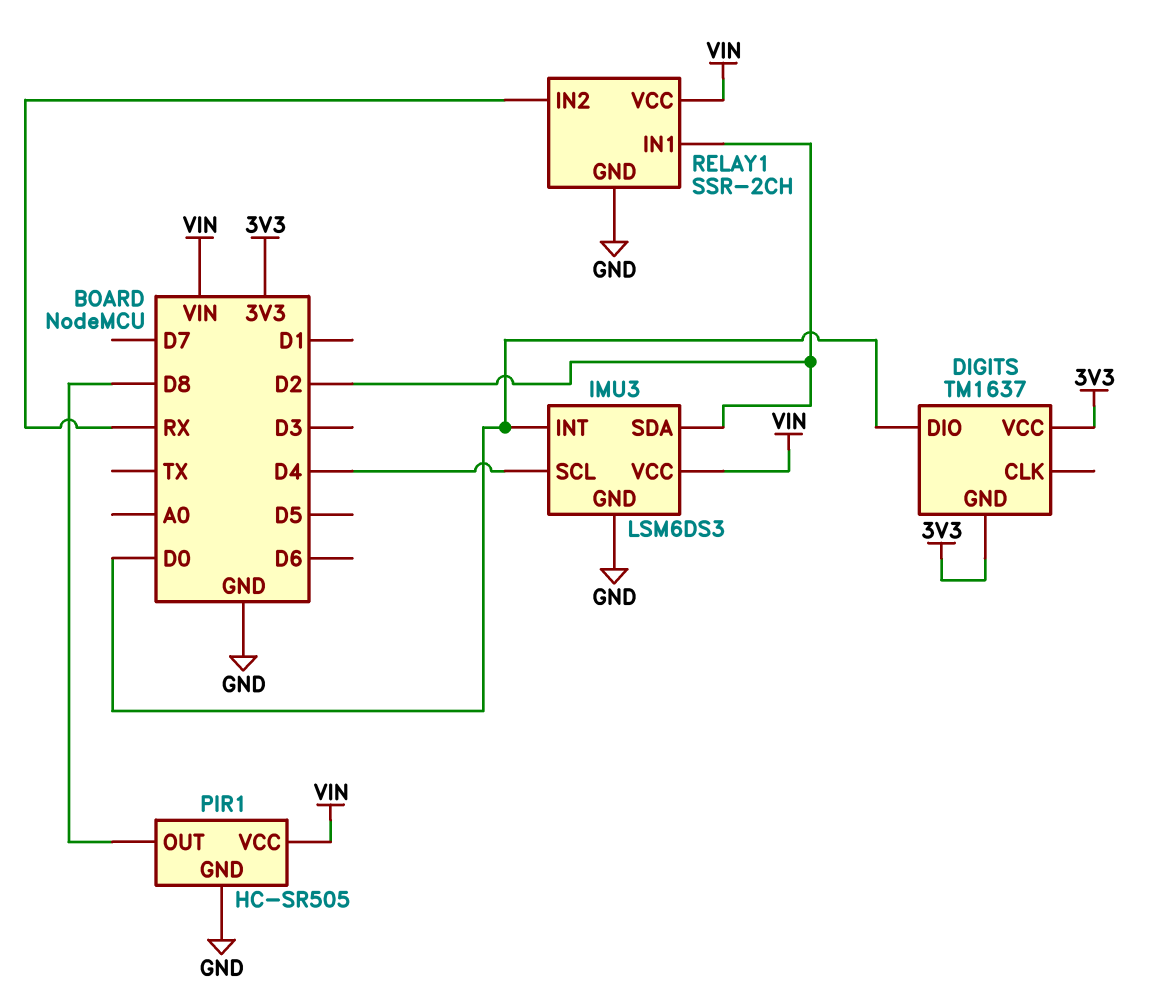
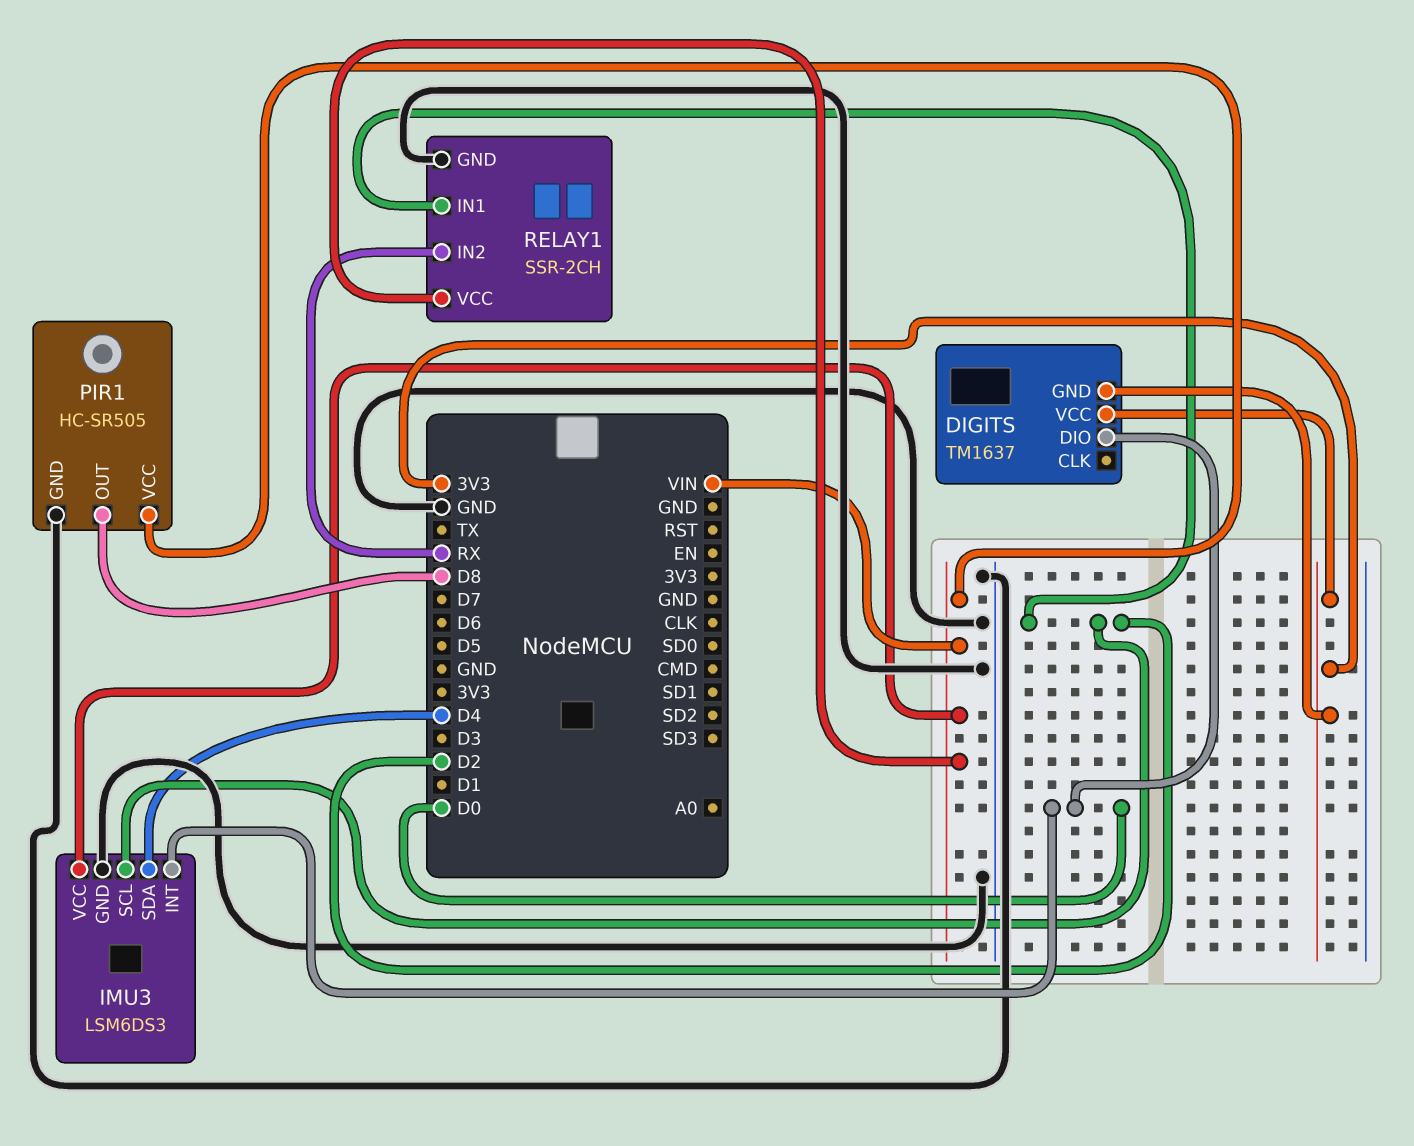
IMU3 pin SCL: D4 -> D2
IMU3 pin SDA: D2 -> D4

